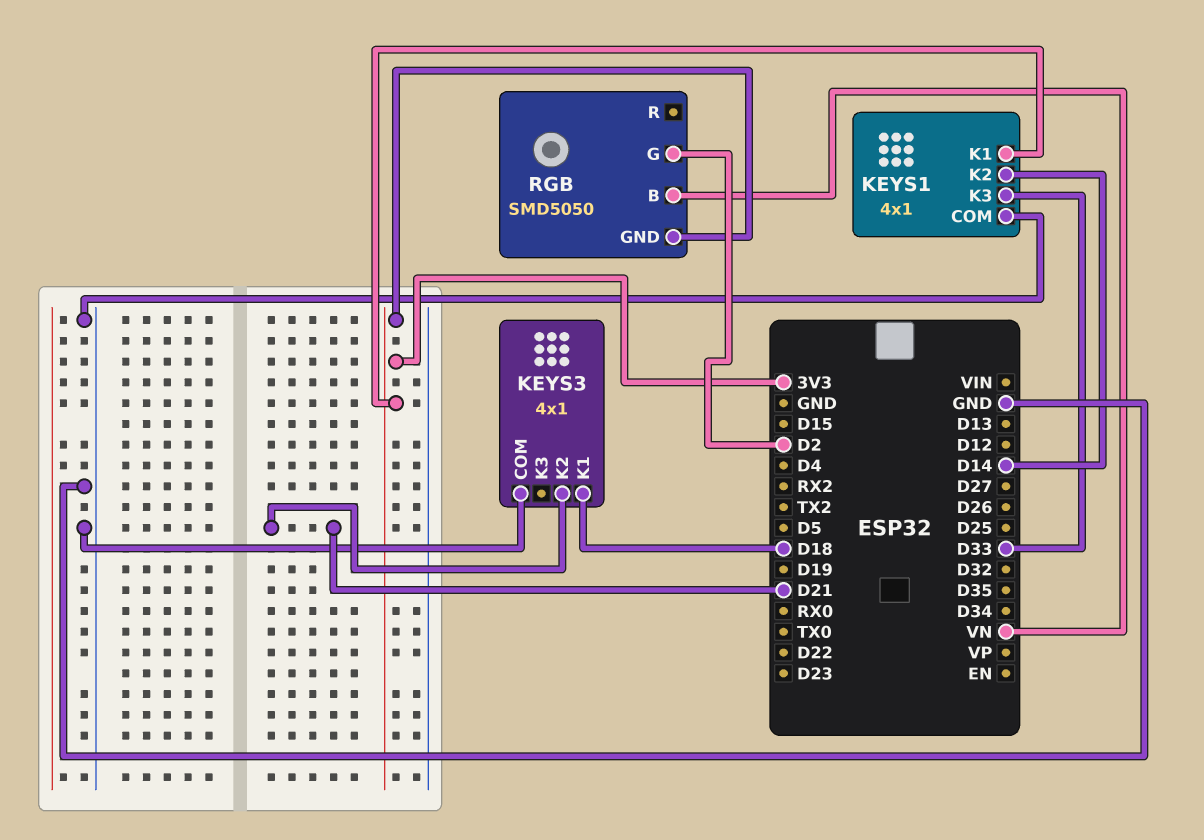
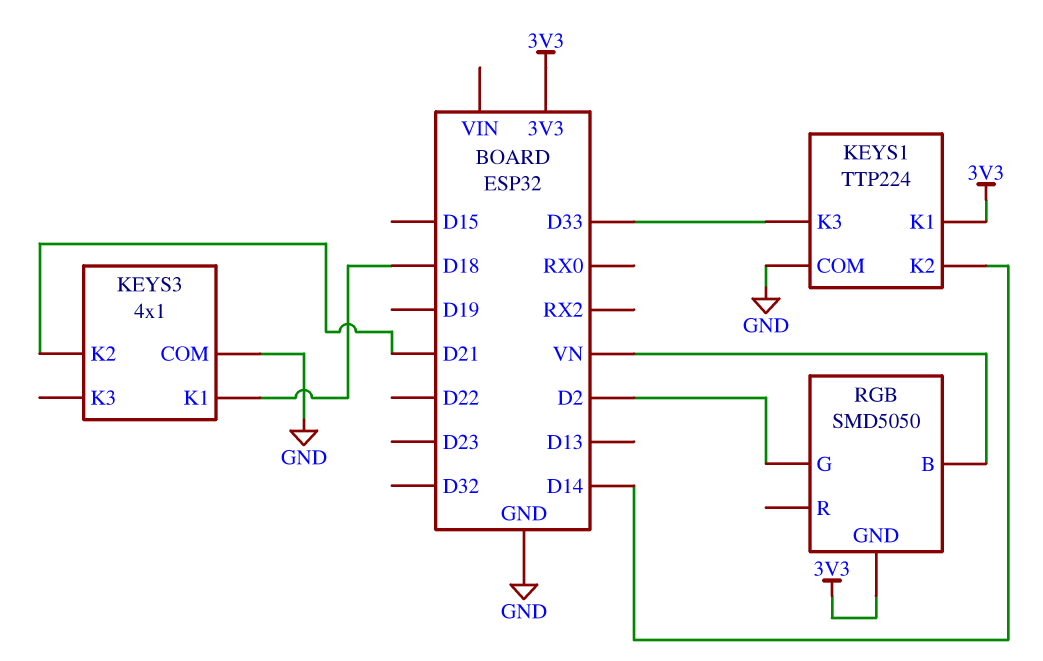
KEYS1: 4x1 -> TTP224

